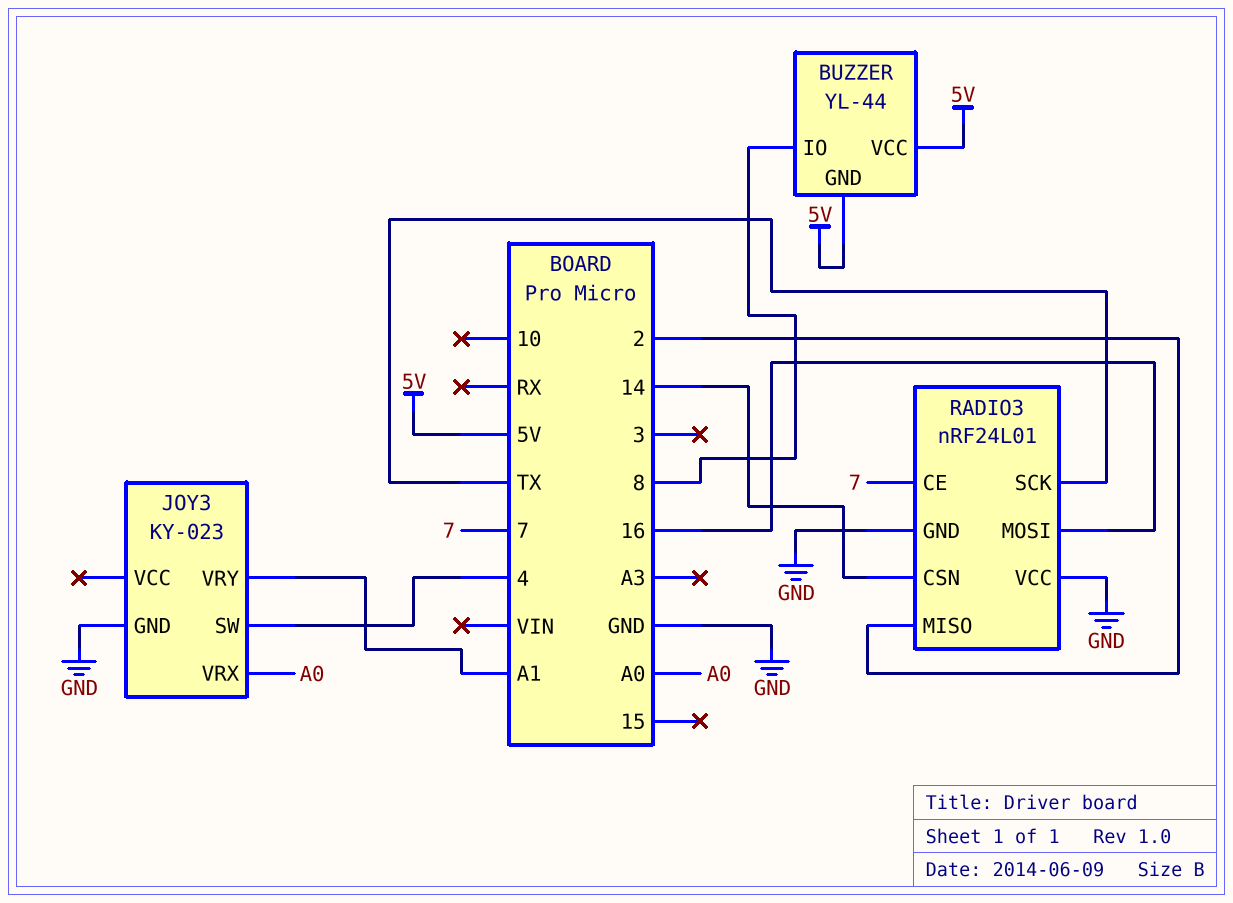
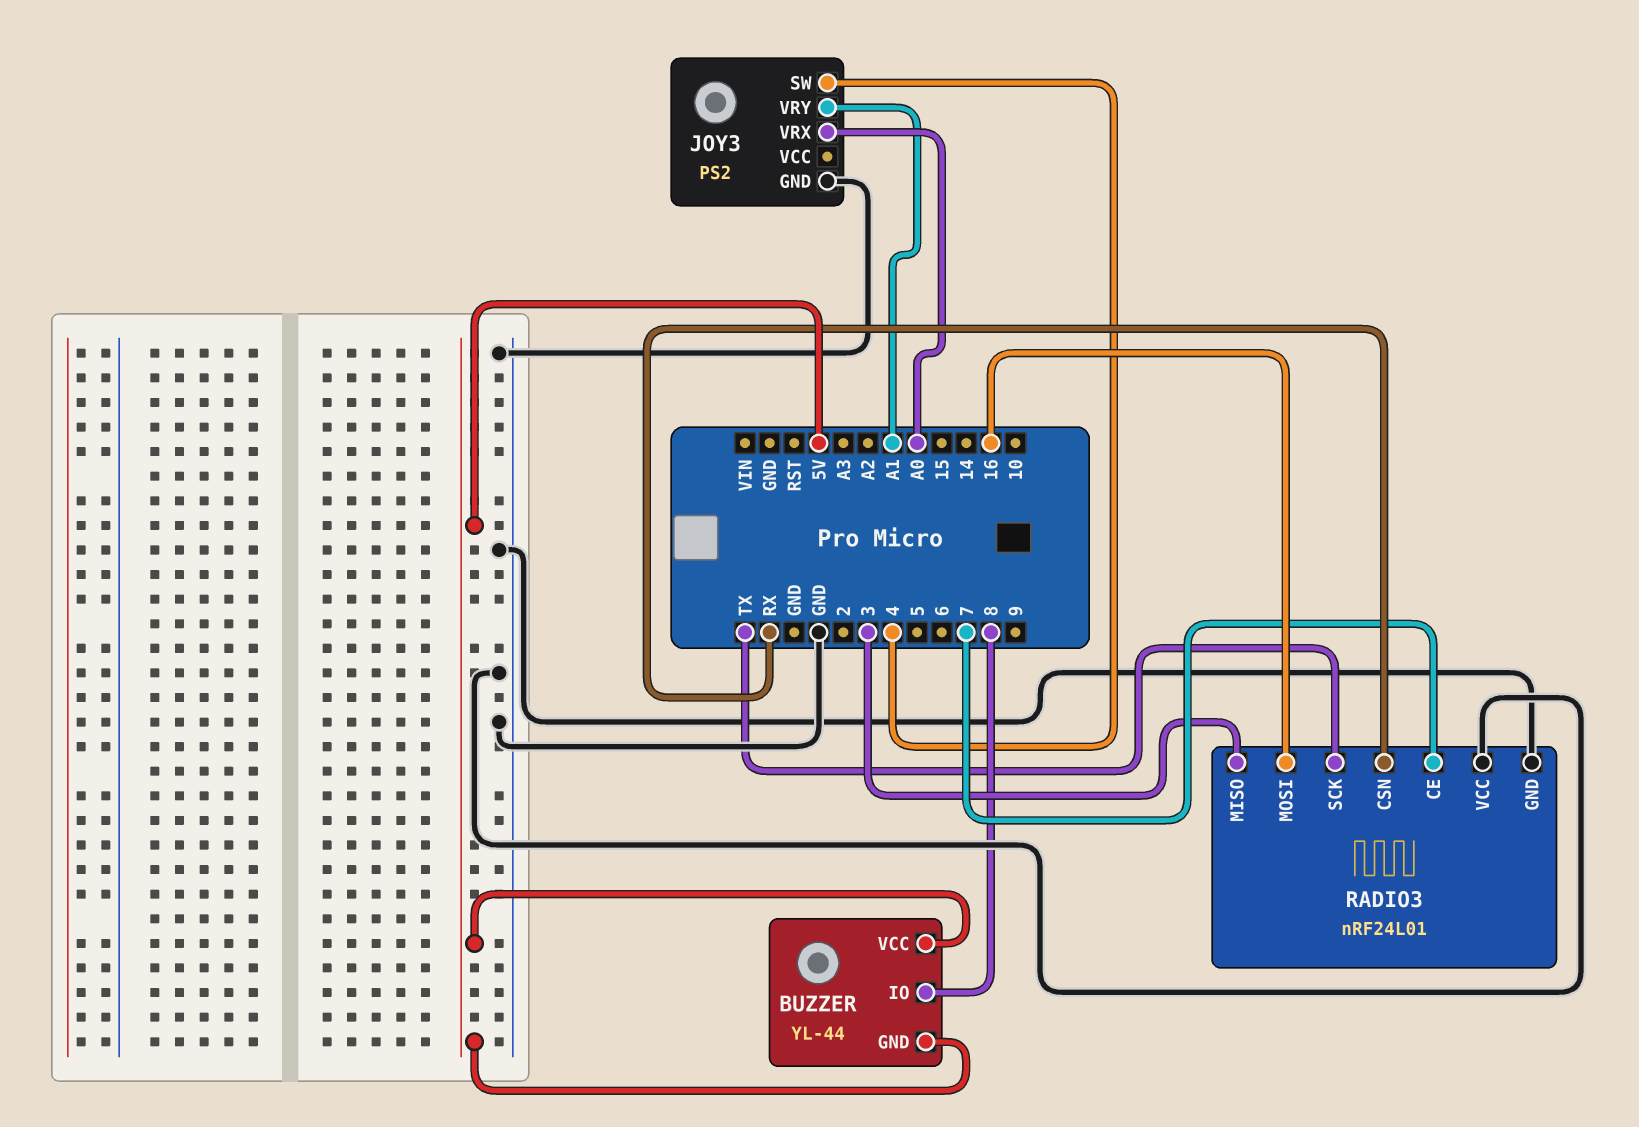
JOY3: KY-023 -> PS2
RADIO3 pin CSN: 14 -> RX
RADIO3 pin MISO: 2 -> 3

